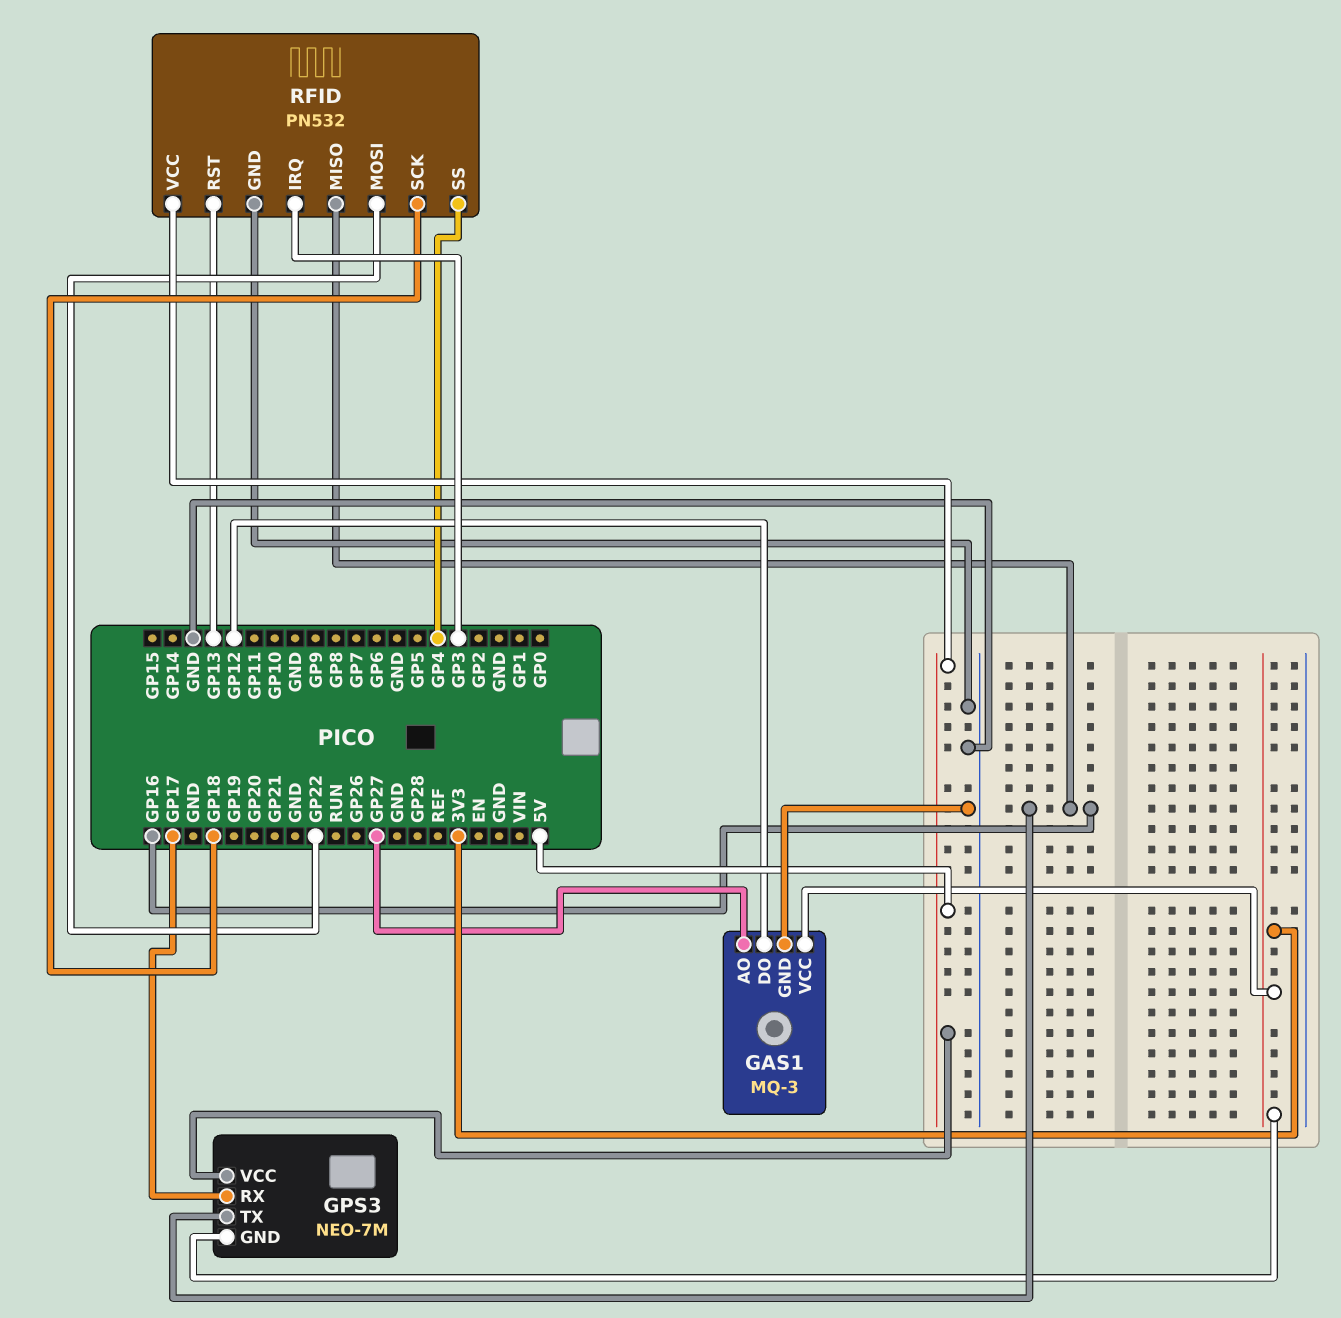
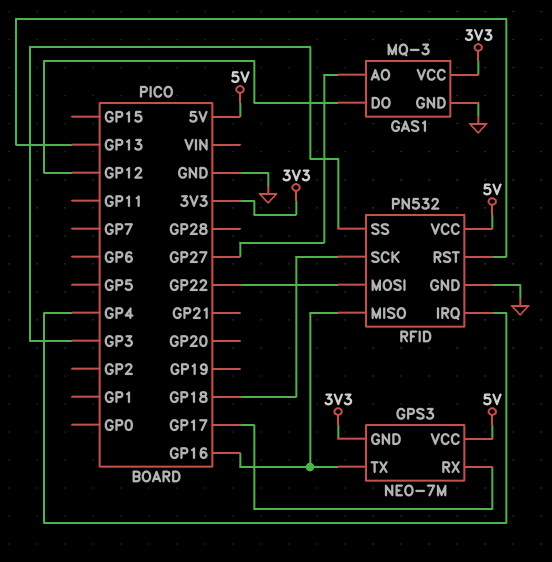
RFID pin IRQ: GP3 -> GP4
RFID pin SS: GP4 -> GP3

